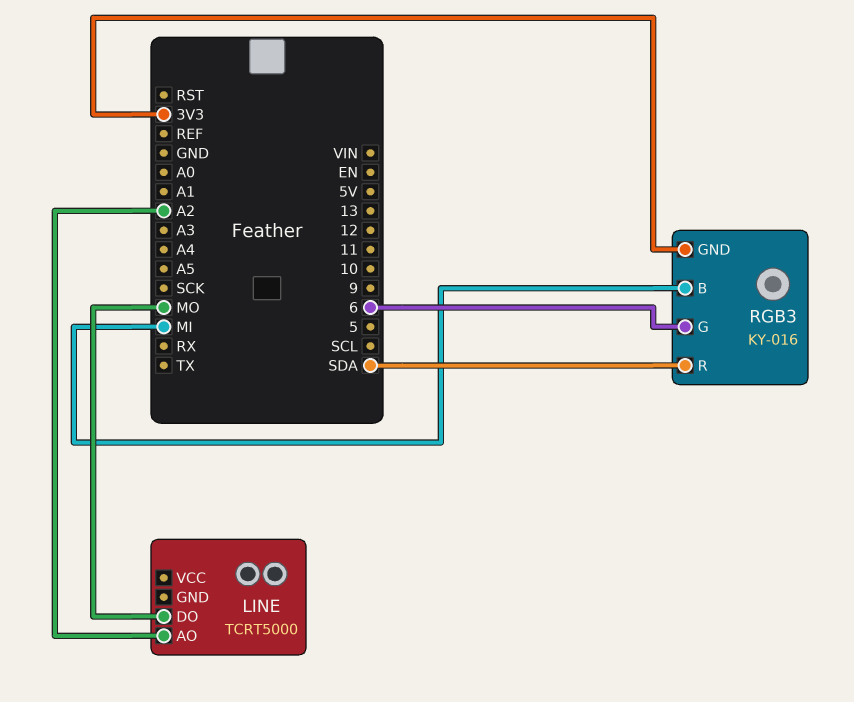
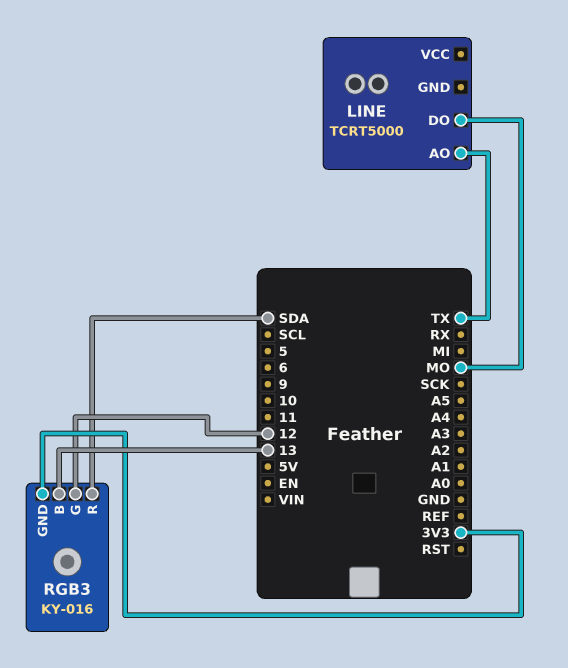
LINE pin AO: A2 -> TX
RGB3 pin B: MI -> 13
RGB3 pin G: 6 -> 12

